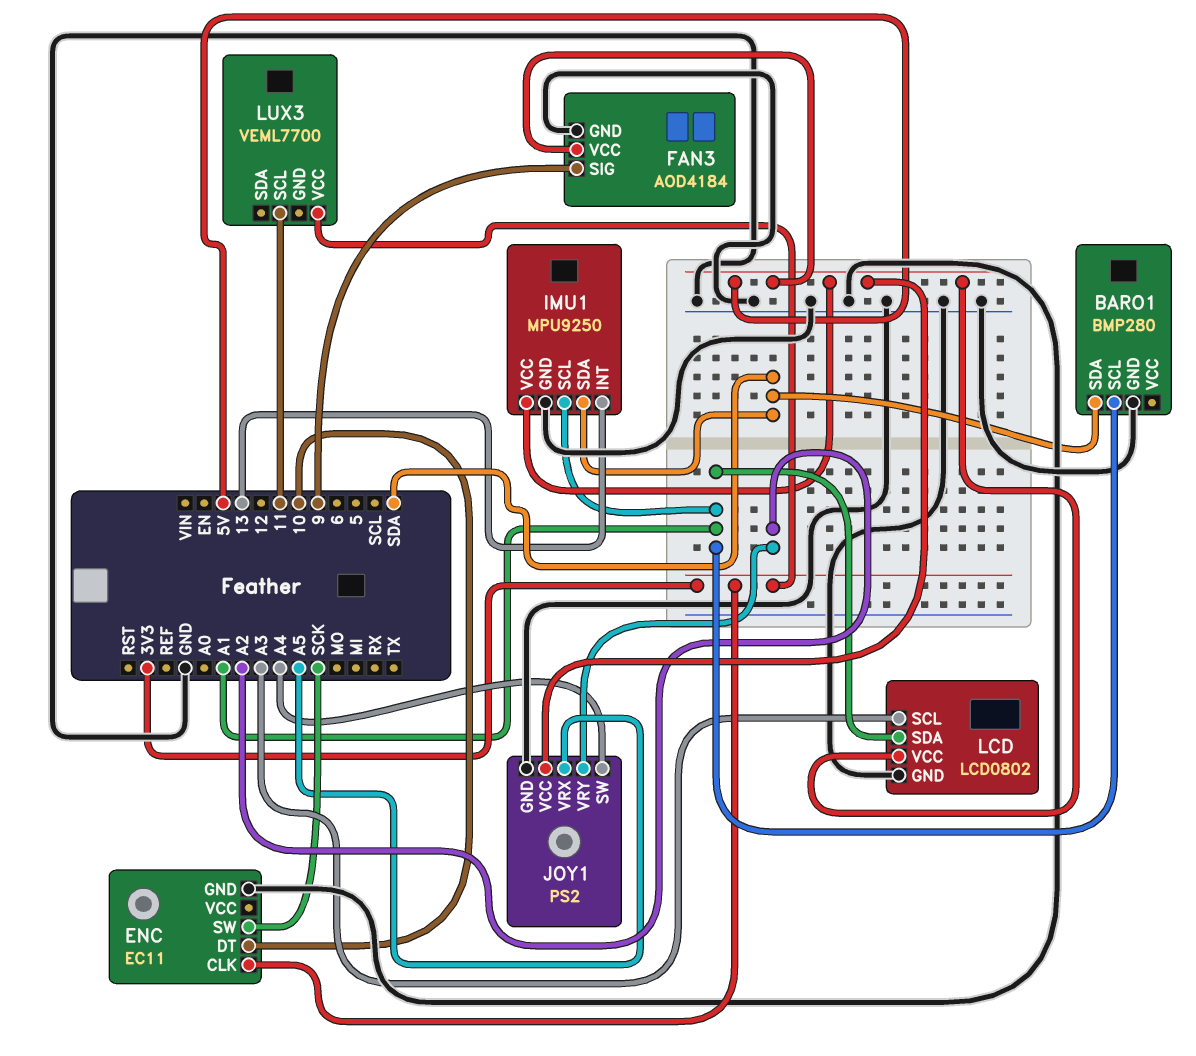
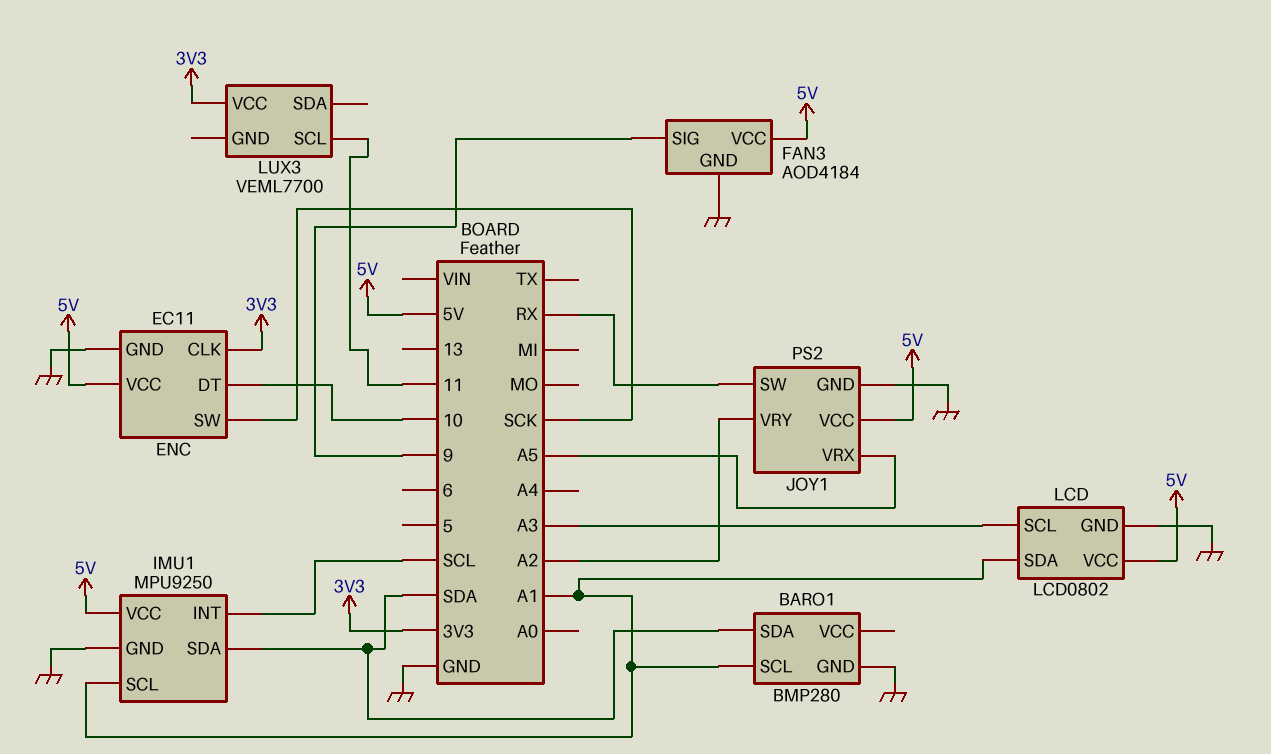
ENC pin VCC: none -> 5V
IMU1 pin INT: 13 -> SCL
JOY1 pin SW: A4 -> RX

